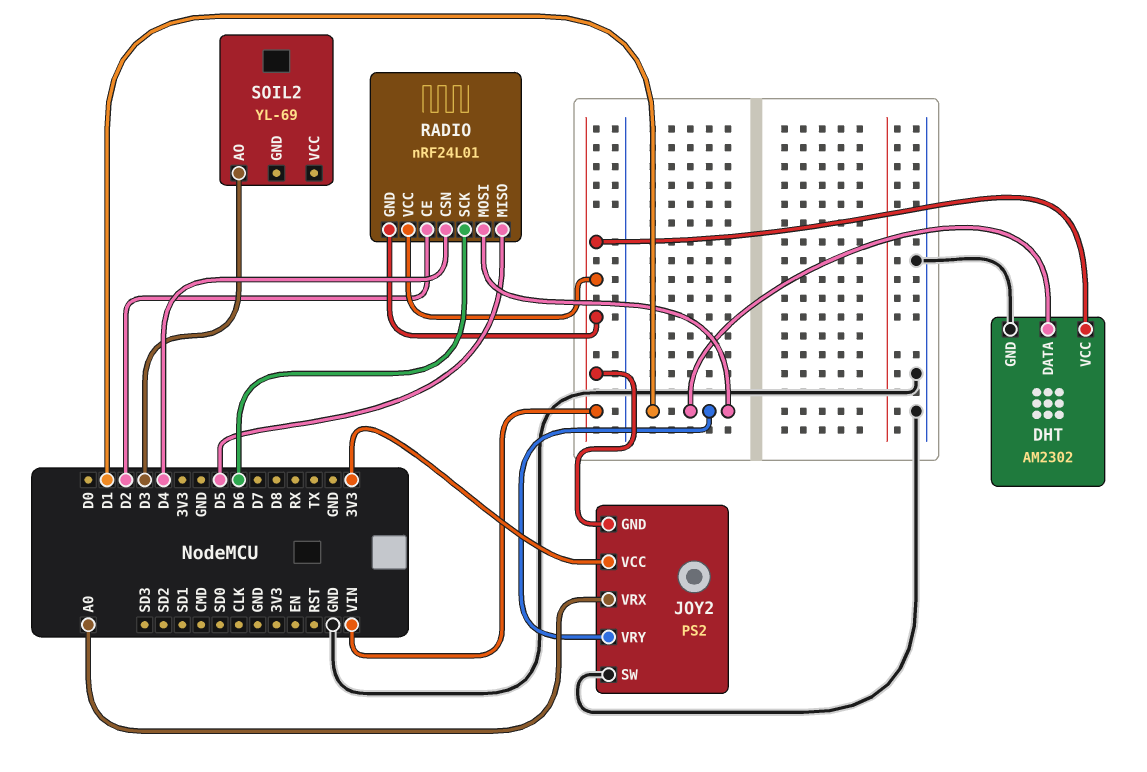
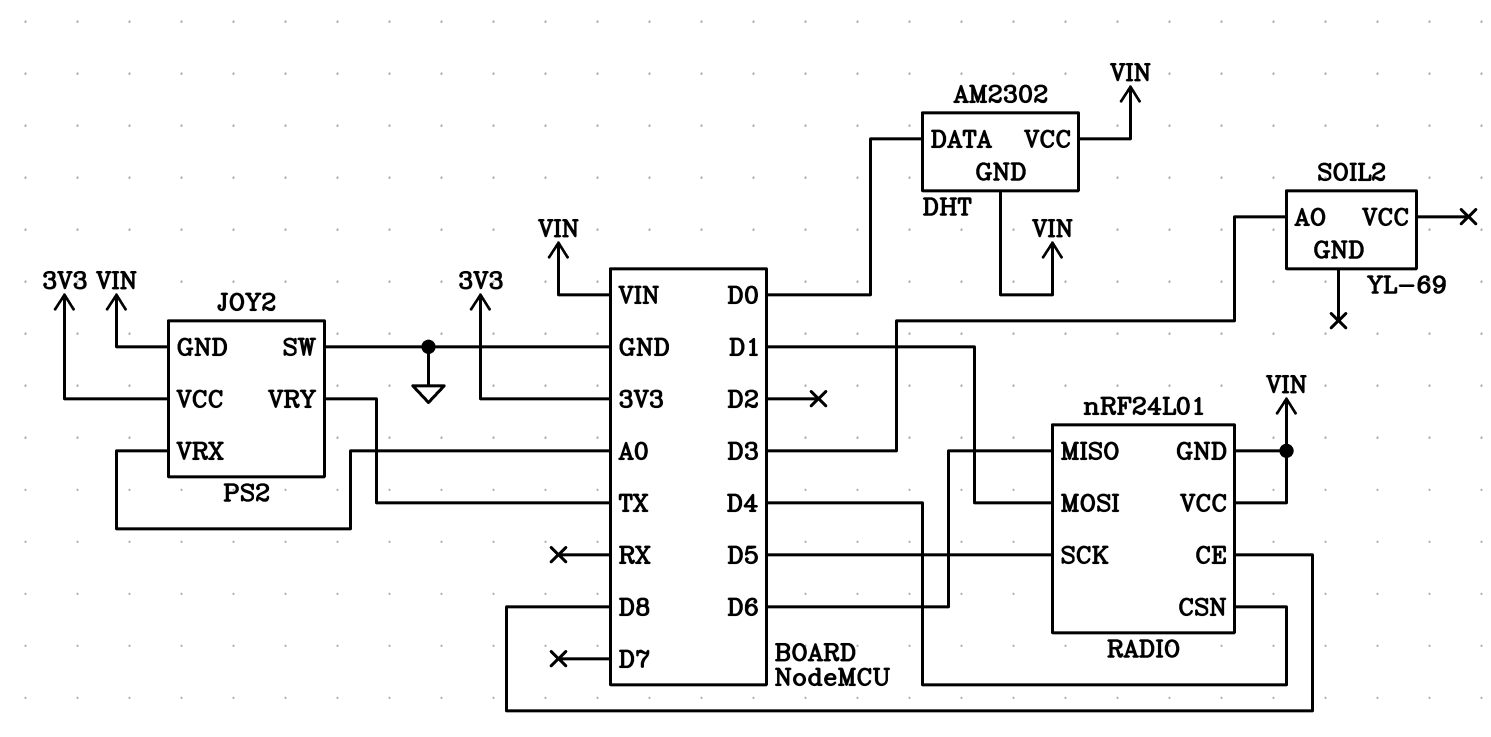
DHT pin DATA: D1 -> D0
DHT pin GND: GND -> VIN
JOY2 pin VRY: D1 -> TX
RADIO pin CE: D2 -> D8
RADIO pin MISO: D5 -> D6
RADIO pin SCK: D6 -> D5

